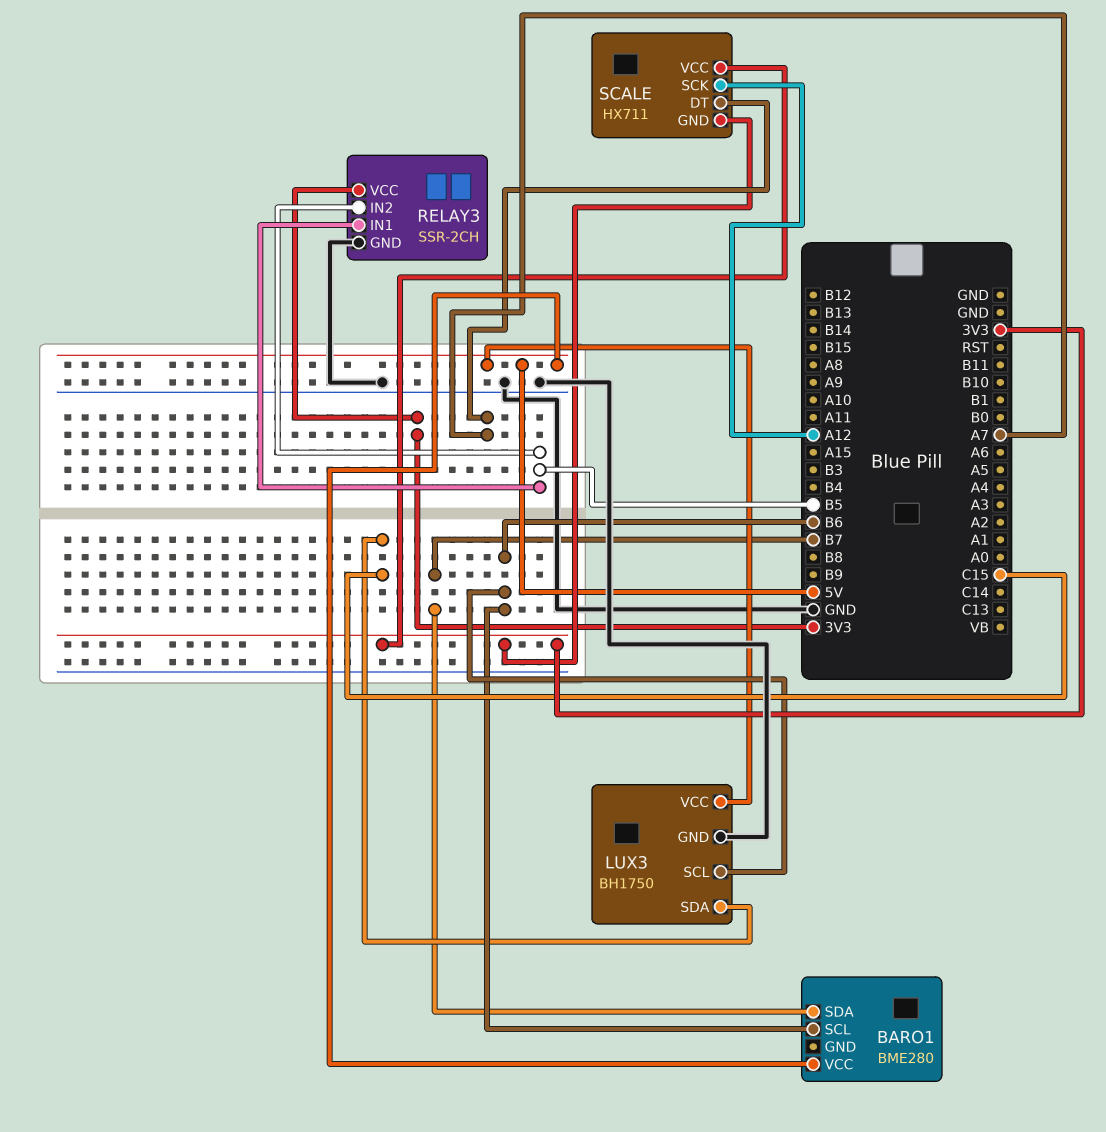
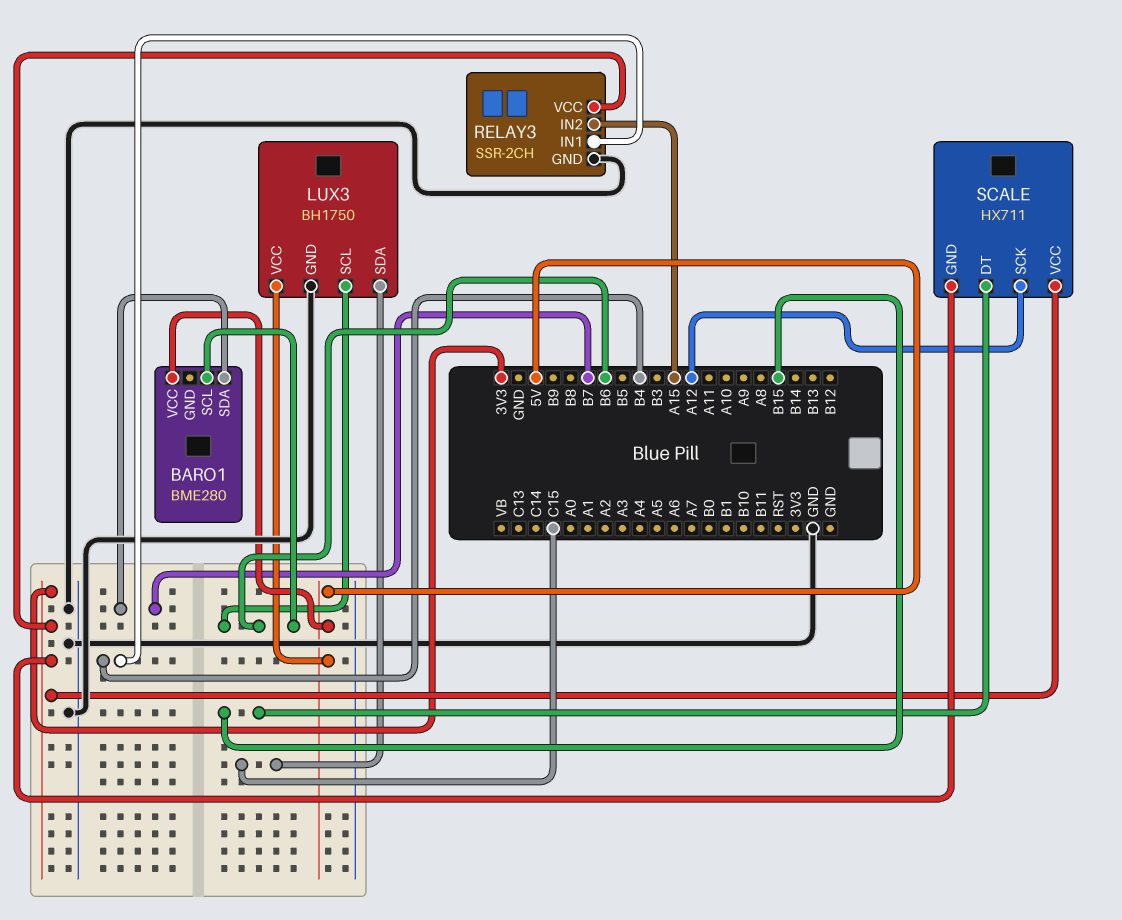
RELAY3 pin IN1: B5 -> B4
RELAY3 pin IN2: B5 -> A15
SCALE pin DT: A7 -> B15

